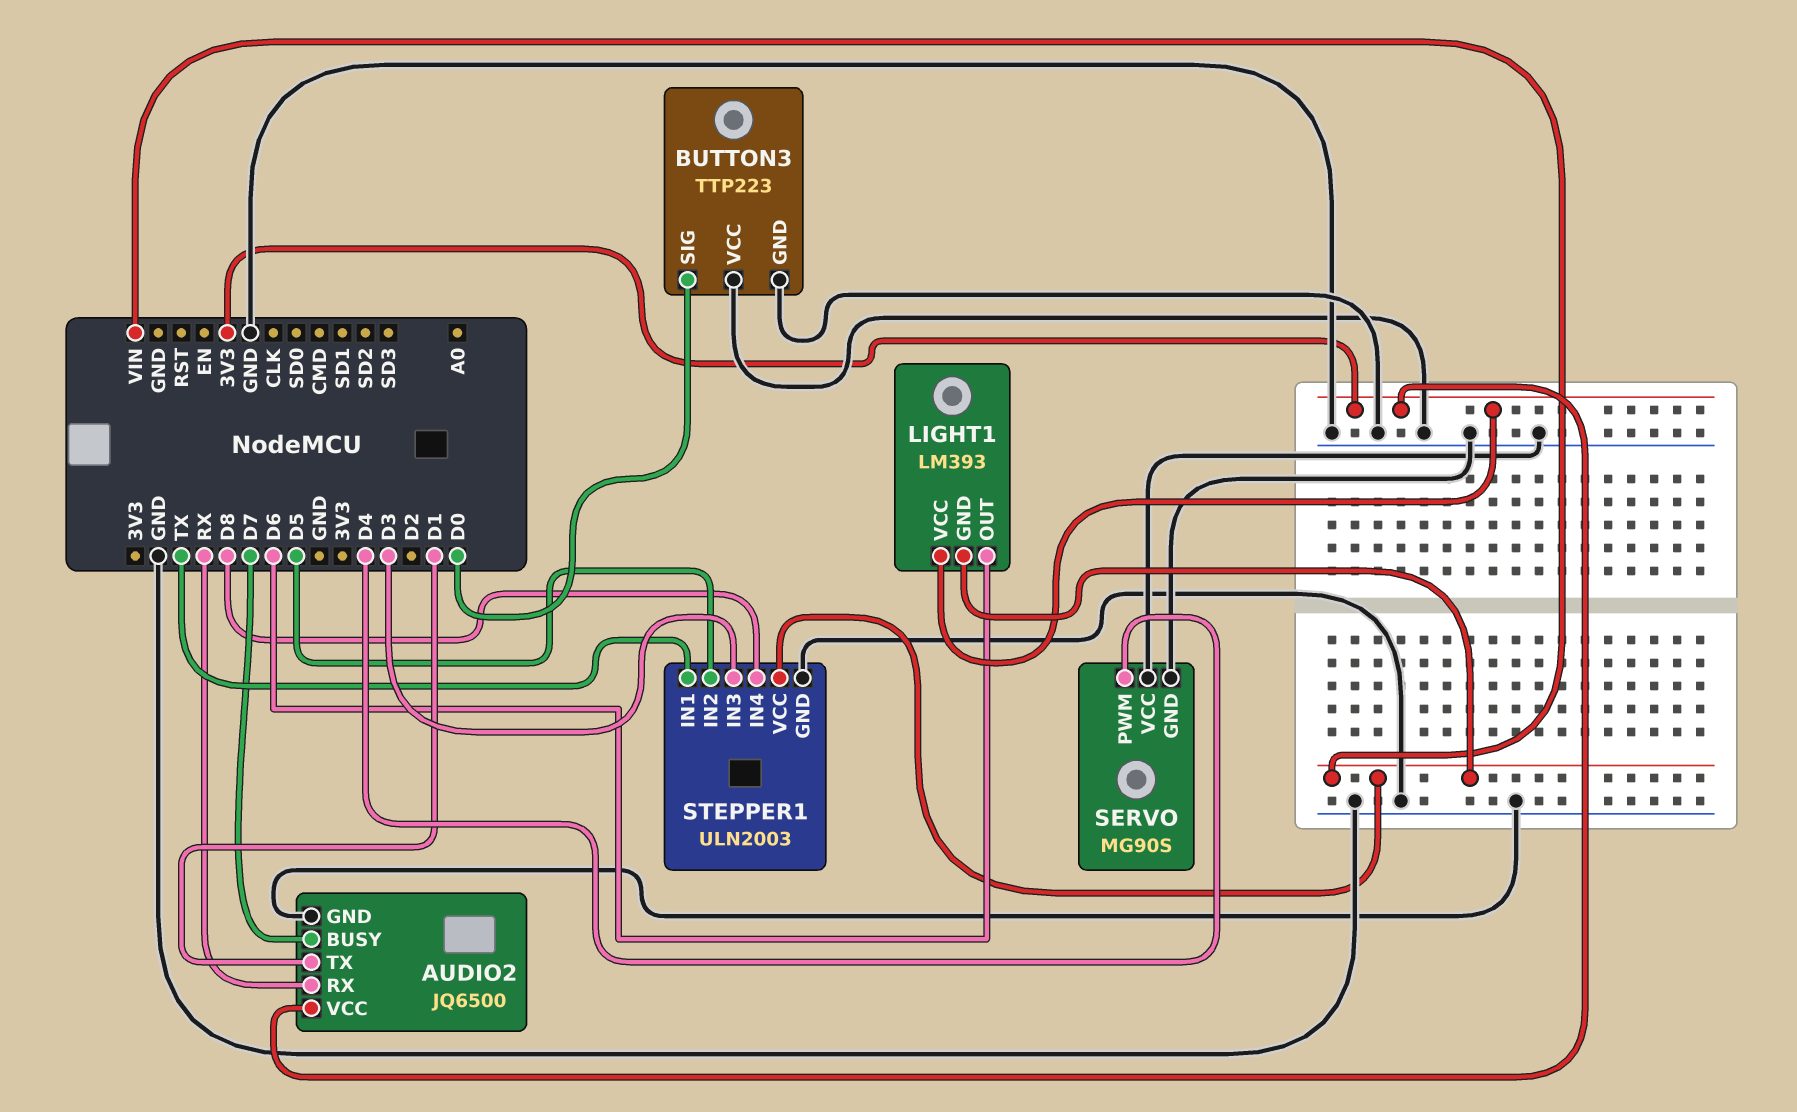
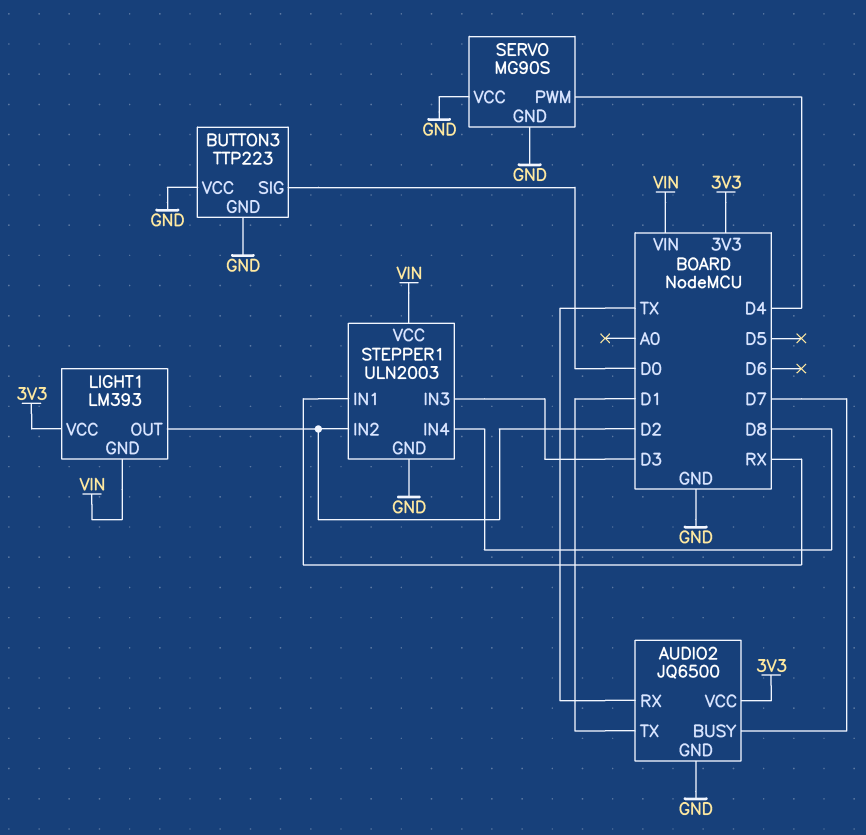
AUDIO2 pin RX: RX -> TX
LIGHT1 pin OUT: D6 -> D2
STEPPER1 pin IN1: TX -> RX
STEPPER1 pin IN2: D5 -> D2

